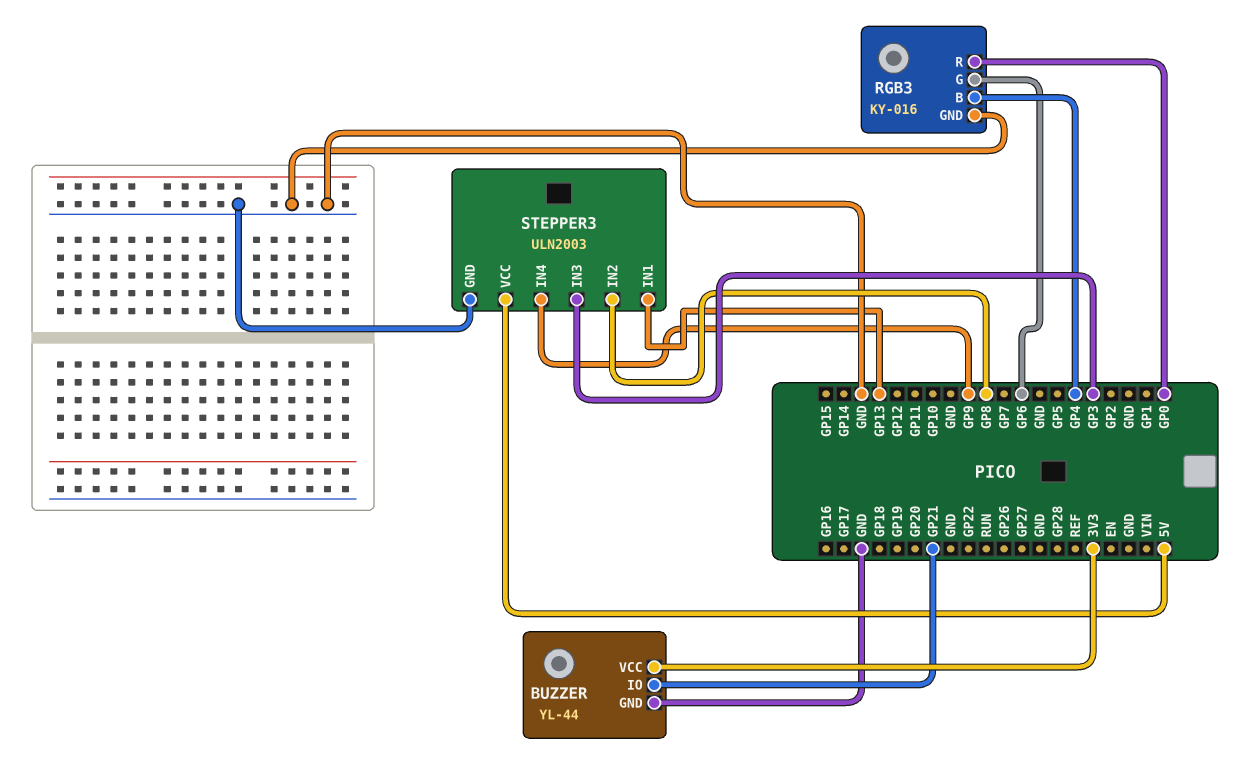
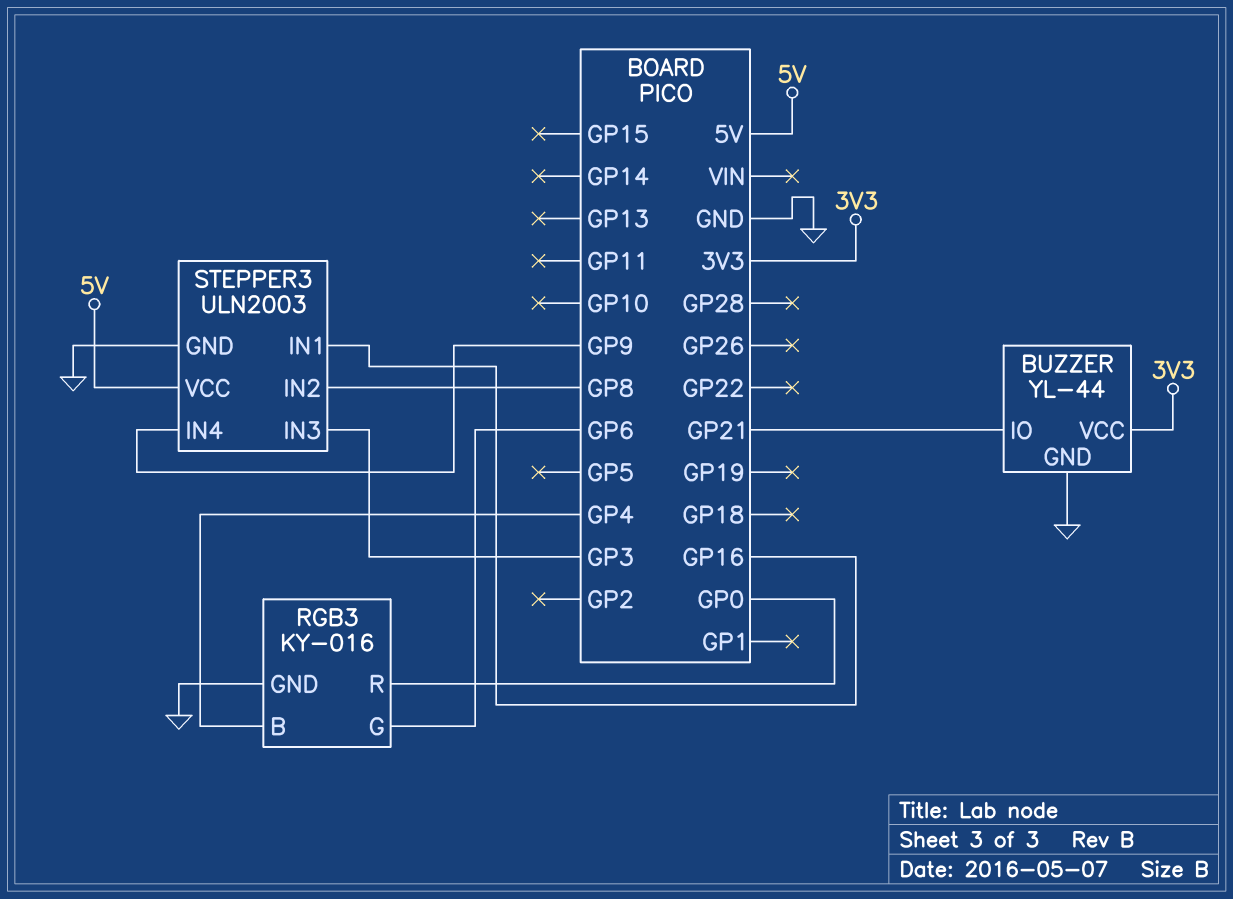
STEPPER3 pin IN1: GP13 -> GP16

